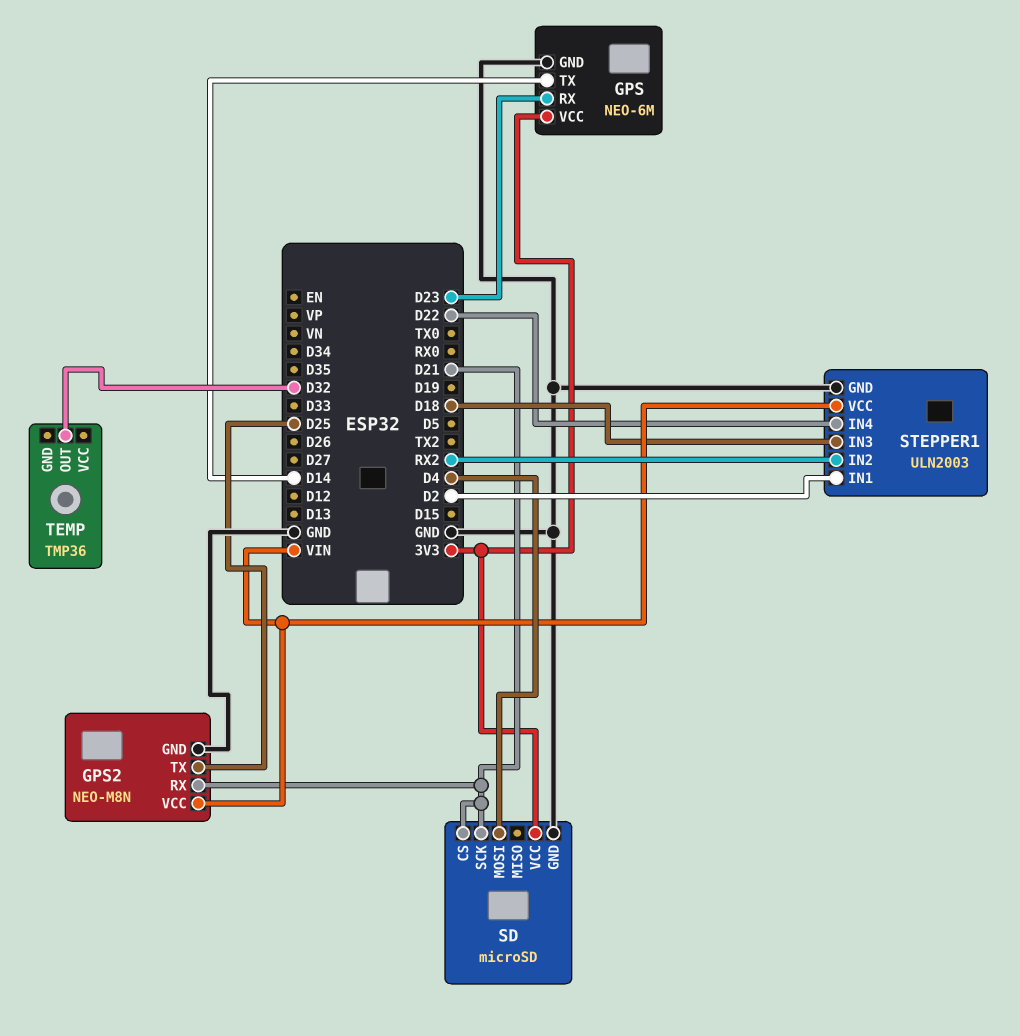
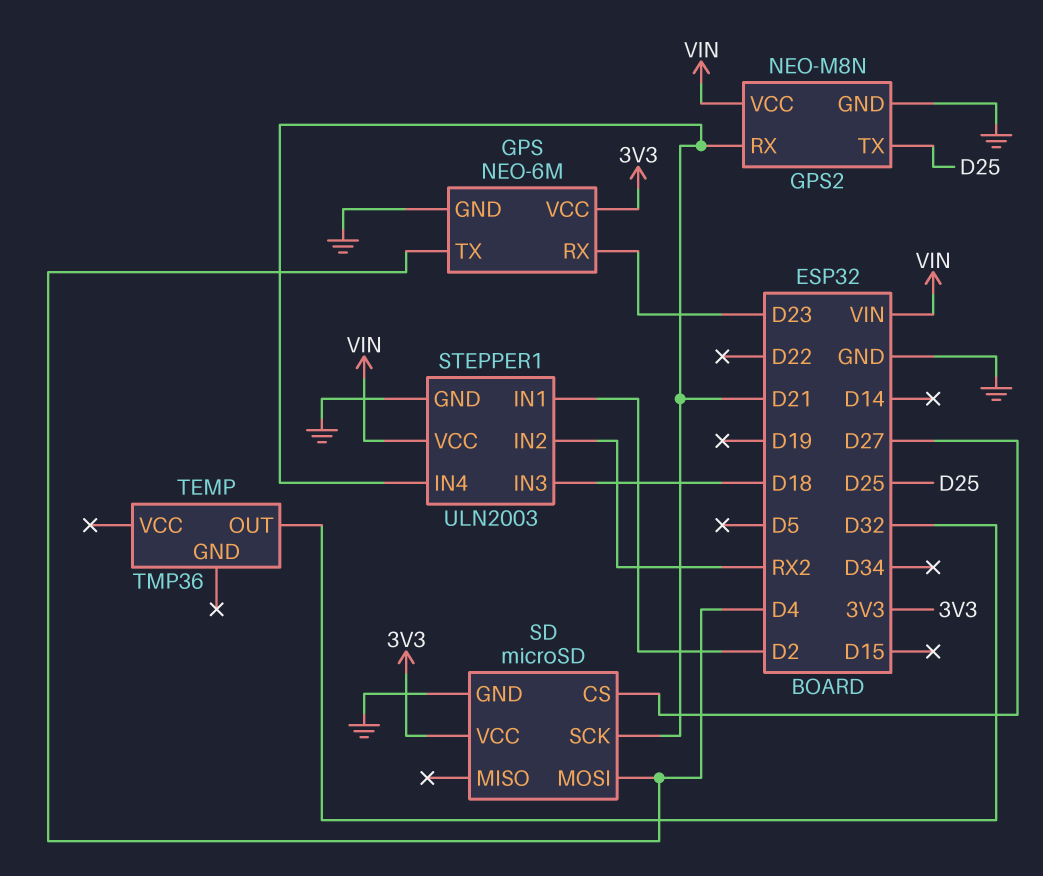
GPS pin TX: D14 -> D4
SD pin CS: D21 -> D27
STEPPER1 pin IN4: D22 -> D21

